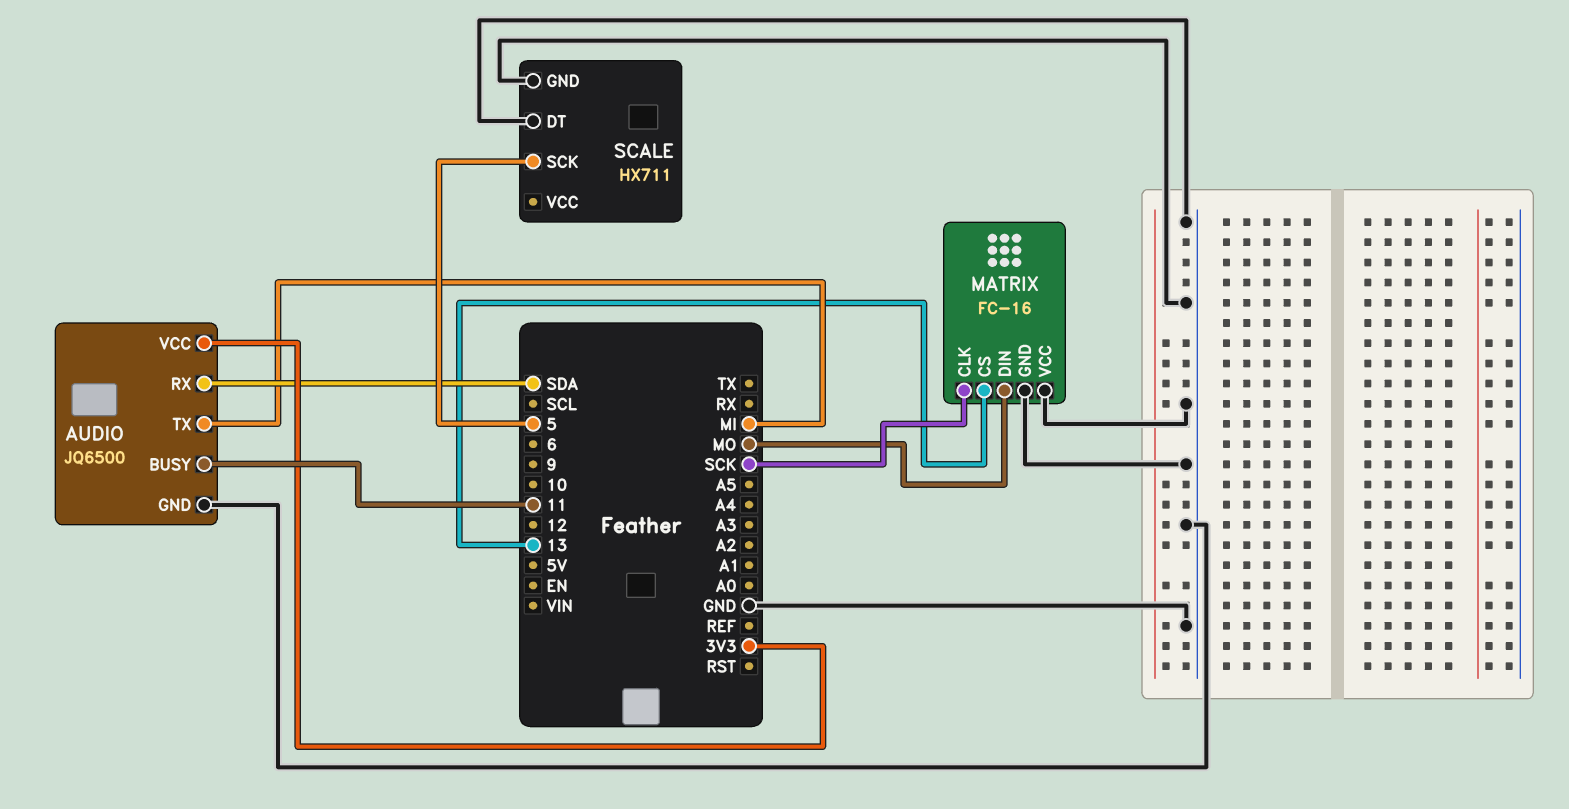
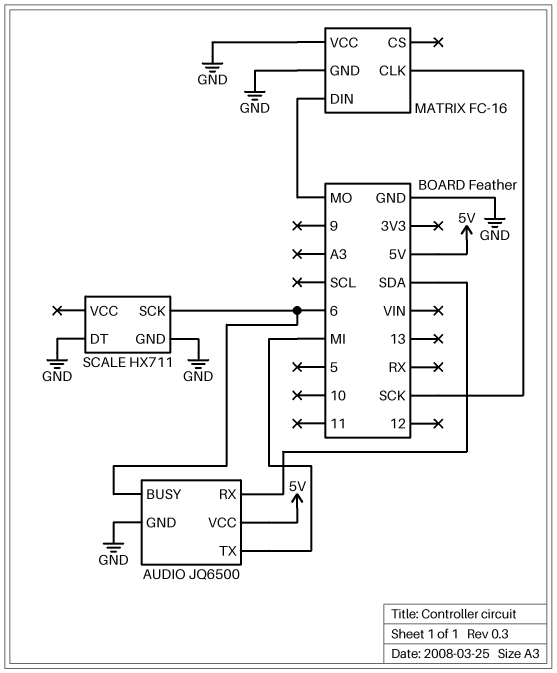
AUDIO pin BUSY: 11 -> 6
AUDIO pin VCC: 3V3 -> 5V
MATRIX pin CS: 13 -> none
SCALE pin SCK: 5 -> 6

